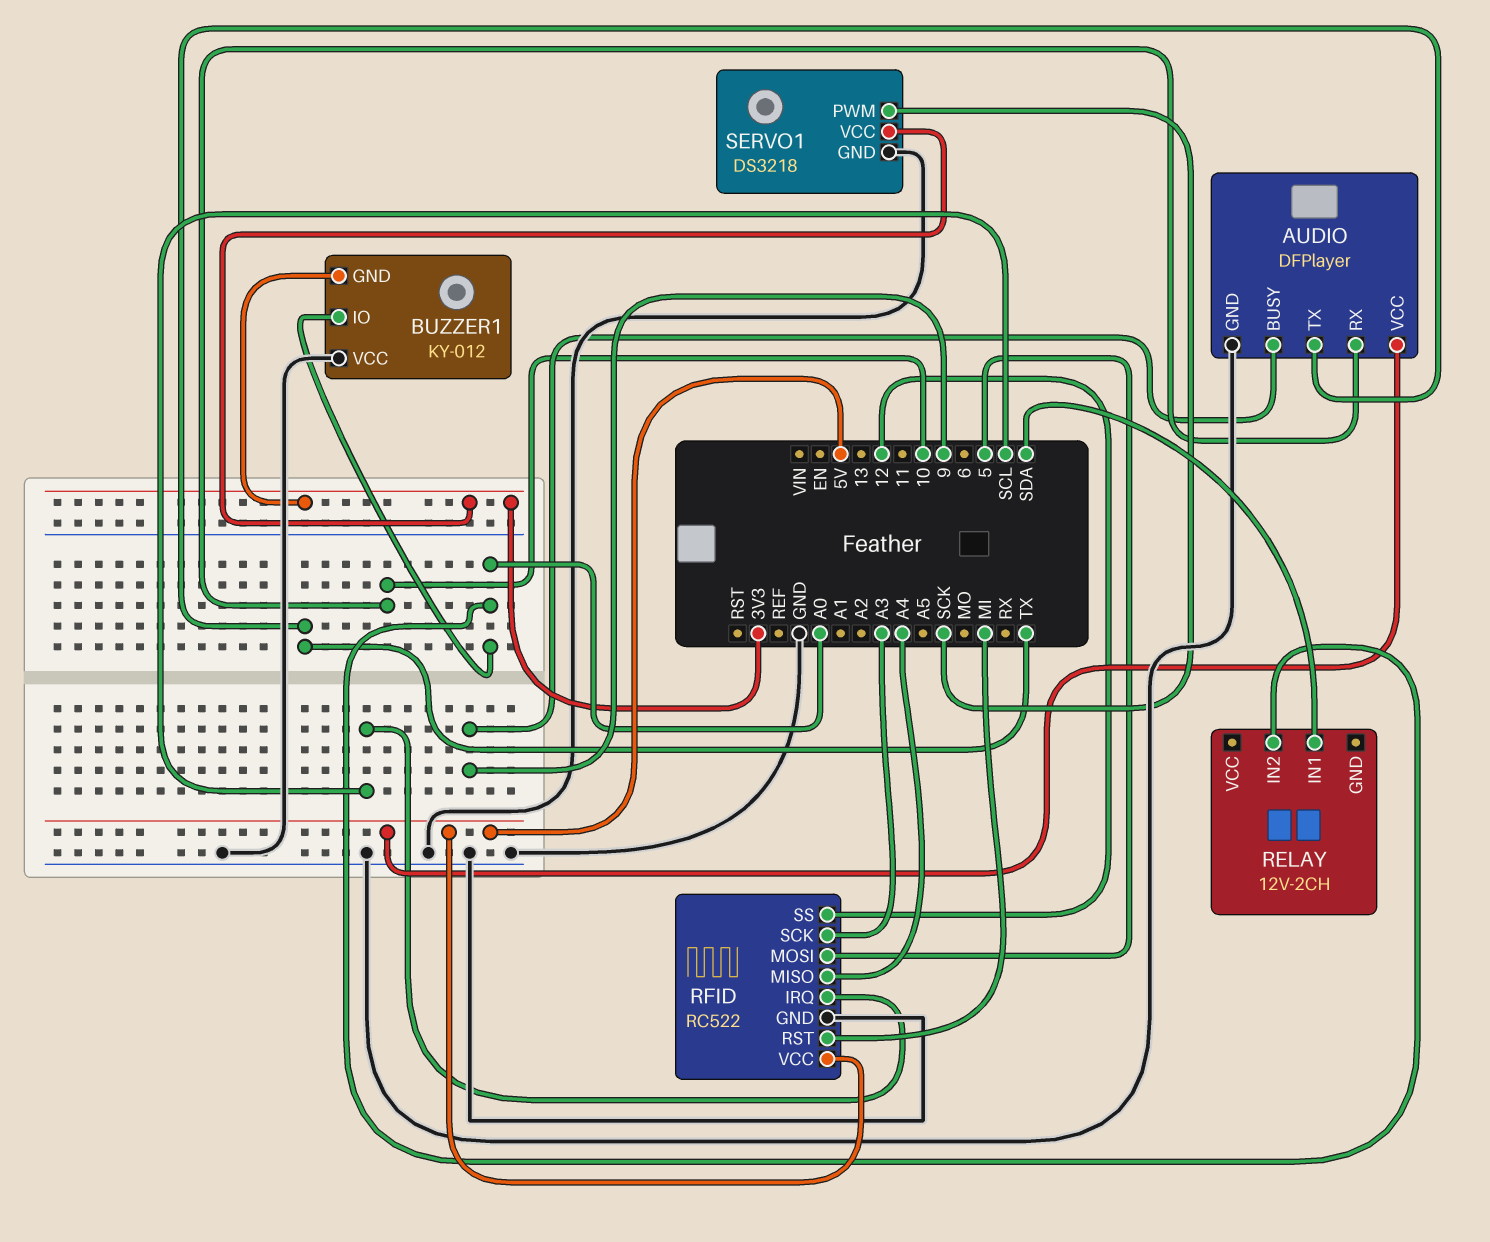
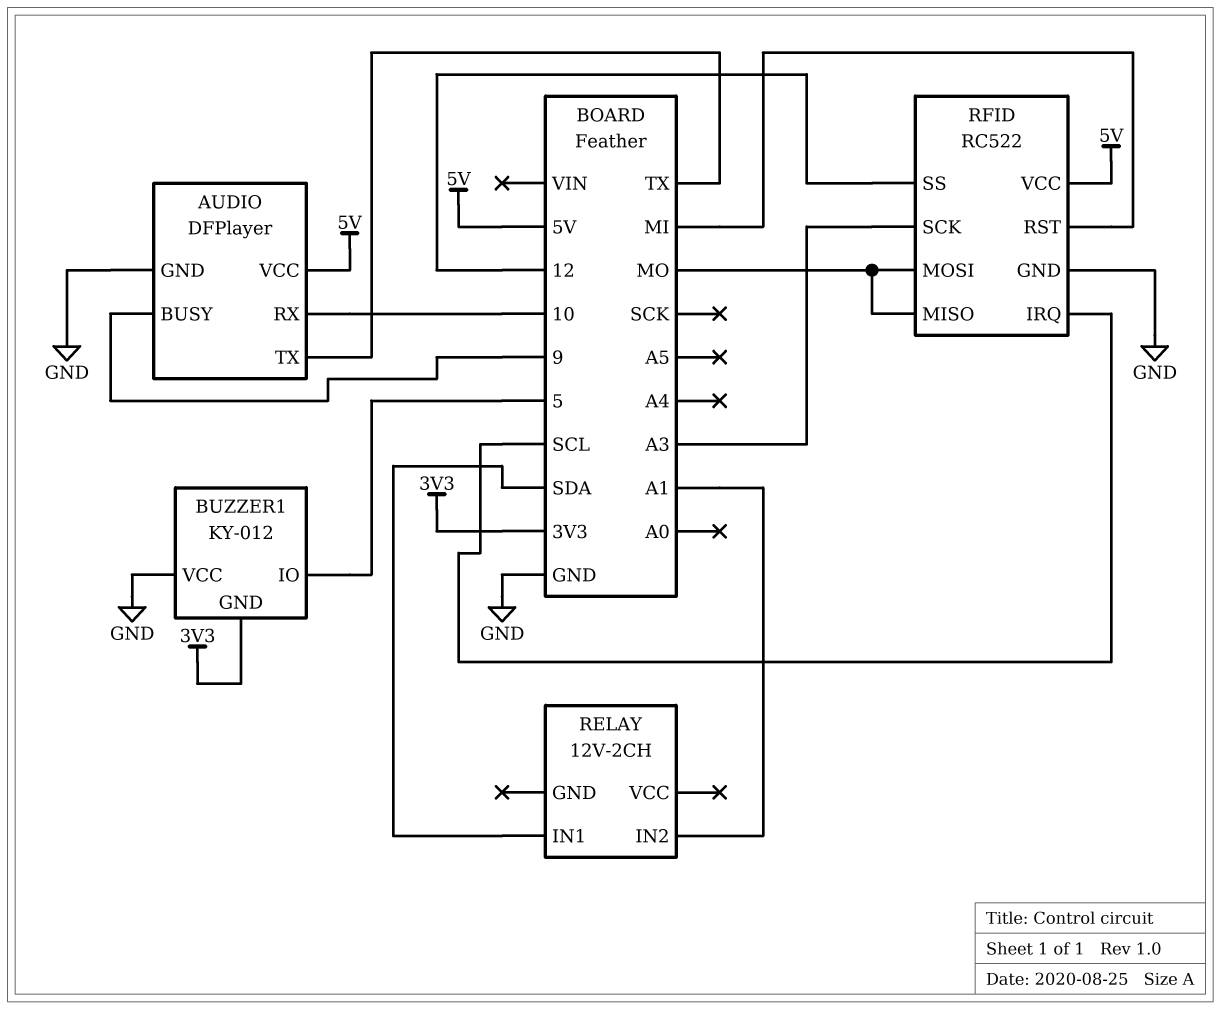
BUZZER1 pin IO: A0 -> 5
RELAY pin IN2: A0 -> A1
RFID pin MISO: A4 -> MO
RFID pin MOSI: 5 -> MO
SERVO1: DS3218 -> none
SERVO1 pin GND: GND -> none
SERVO1 pin PWM: SCK -> none
SERVO1 pin VCC: 3V3 -> none

